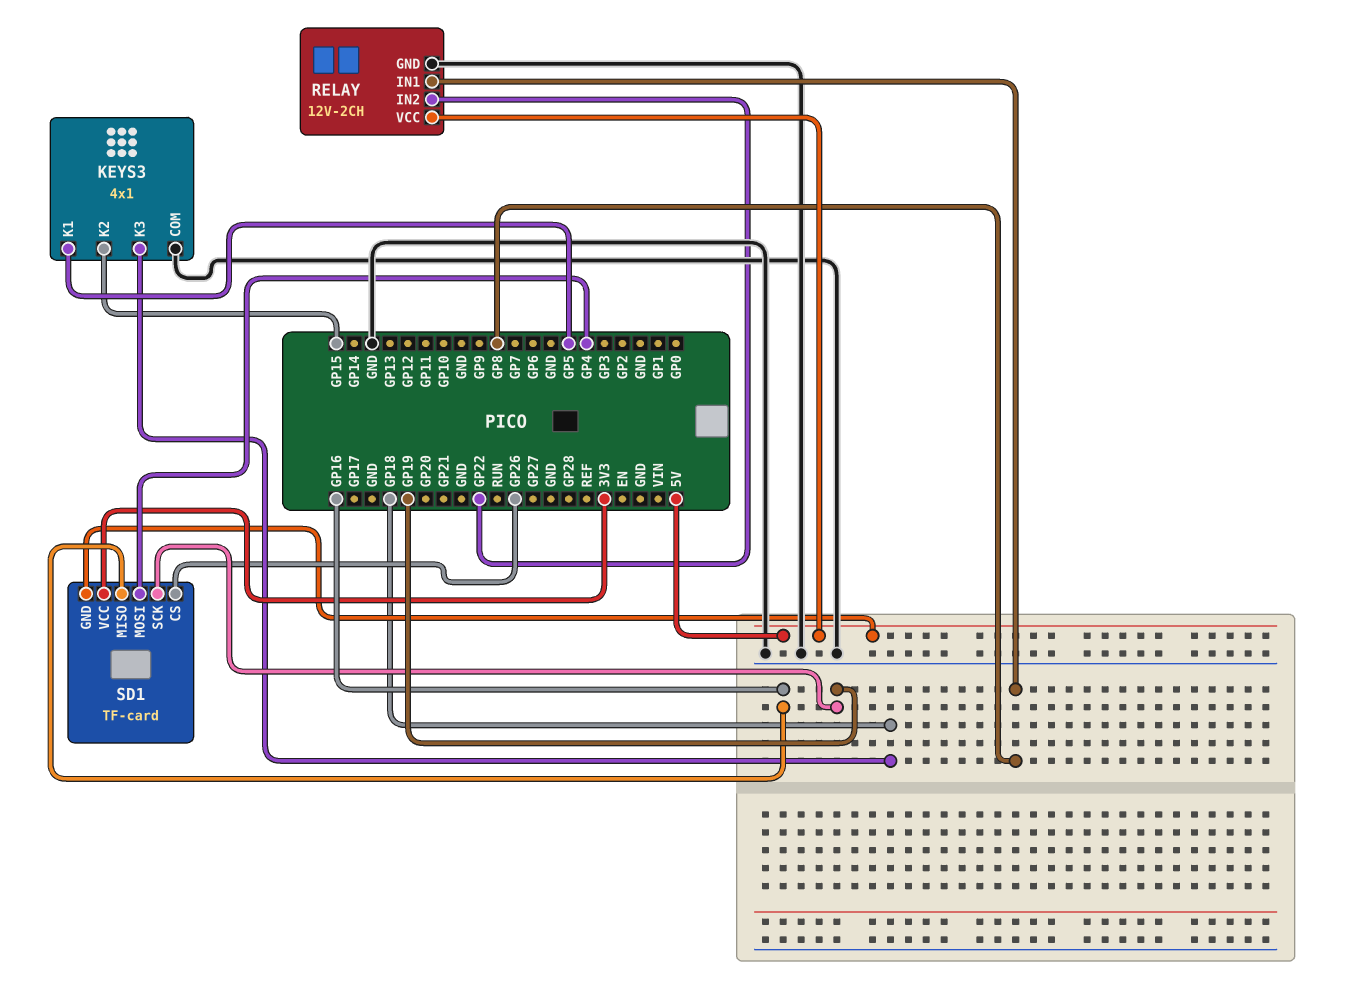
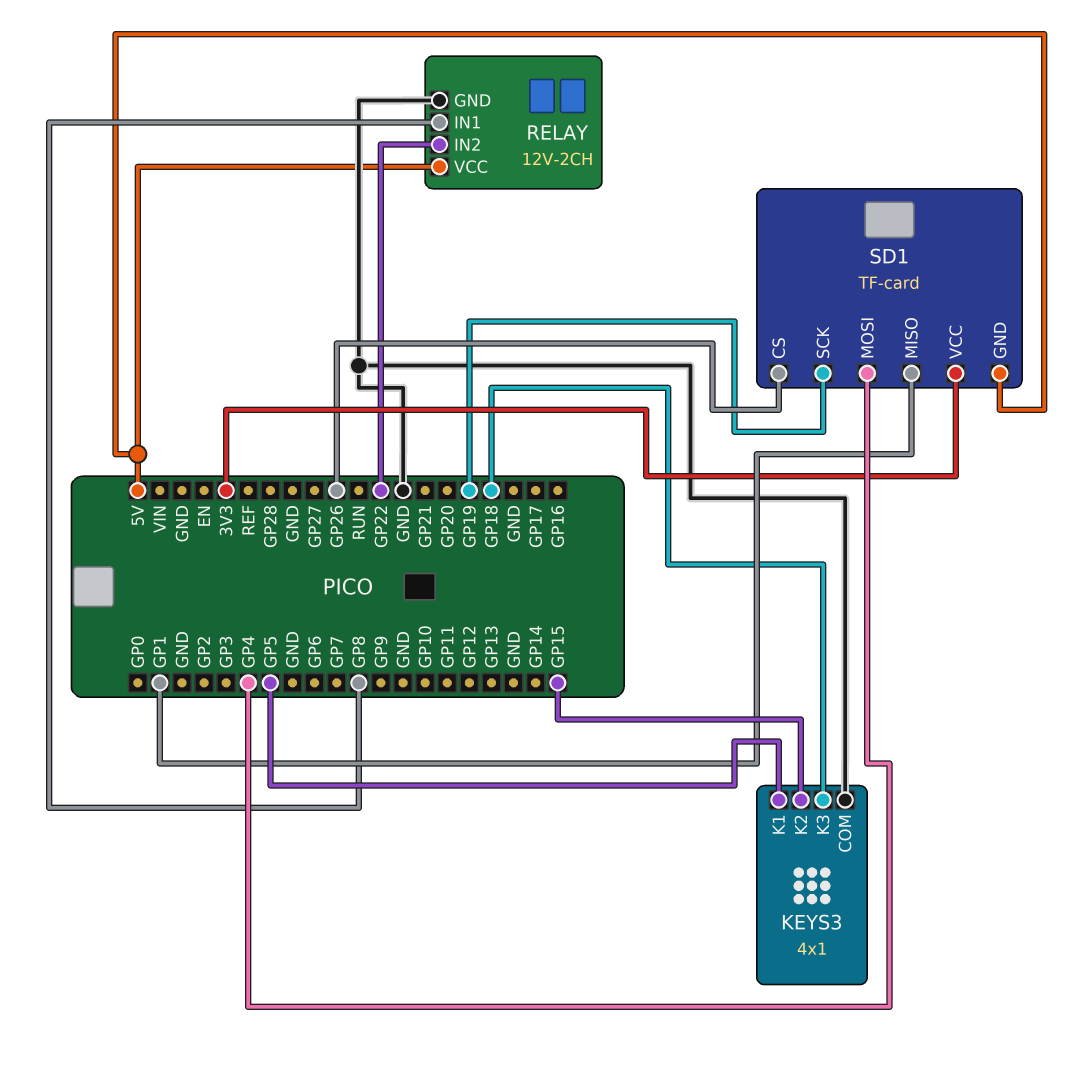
SD1 pin MISO: GP16 -> GP1

